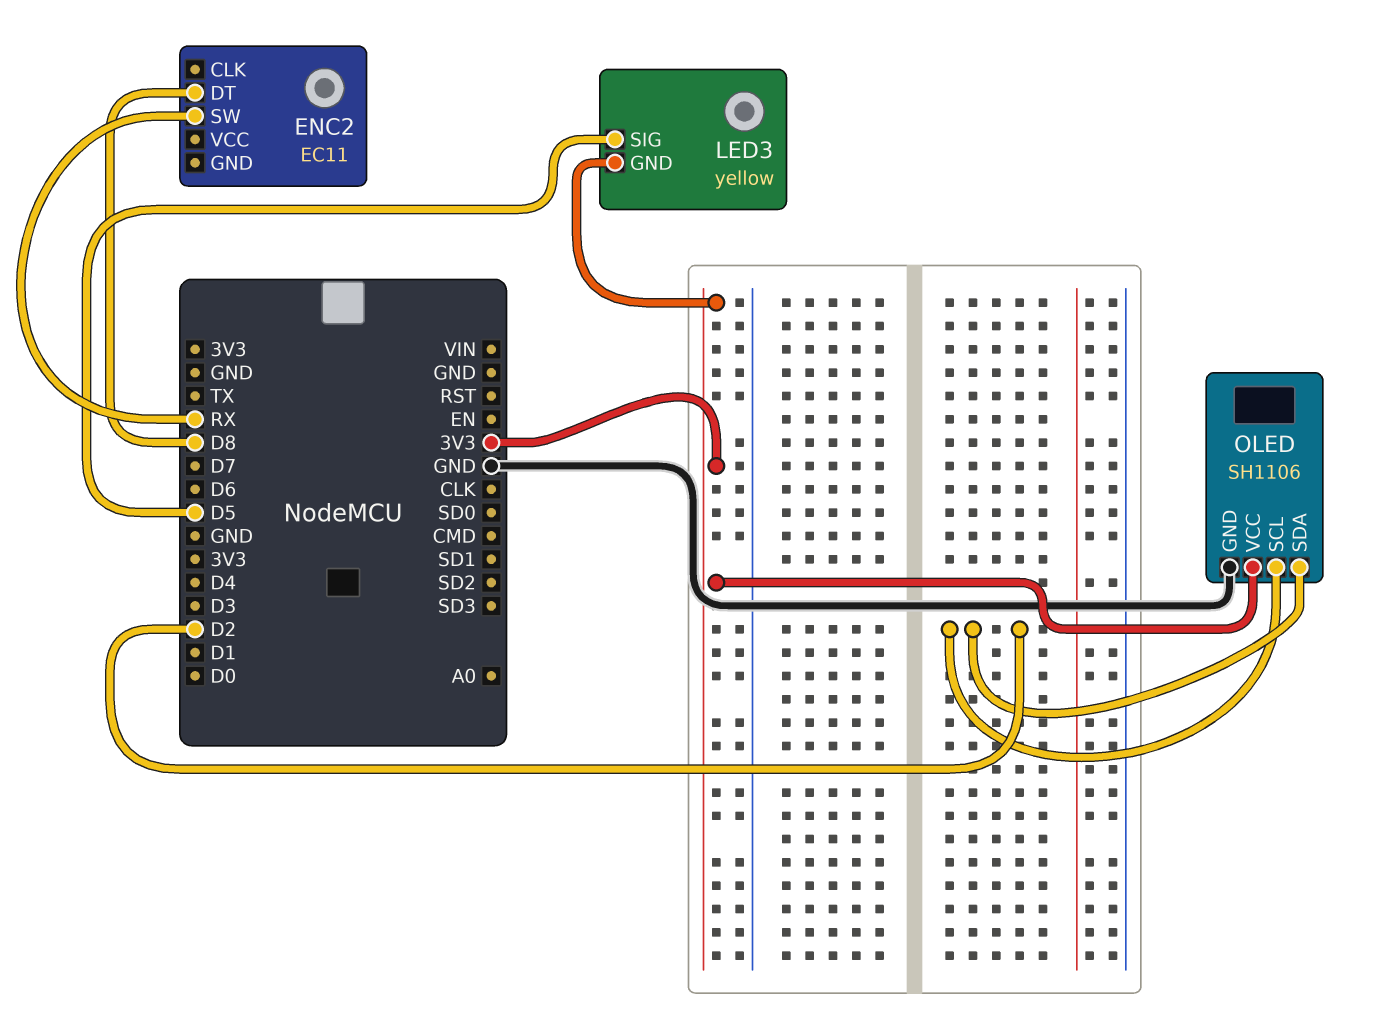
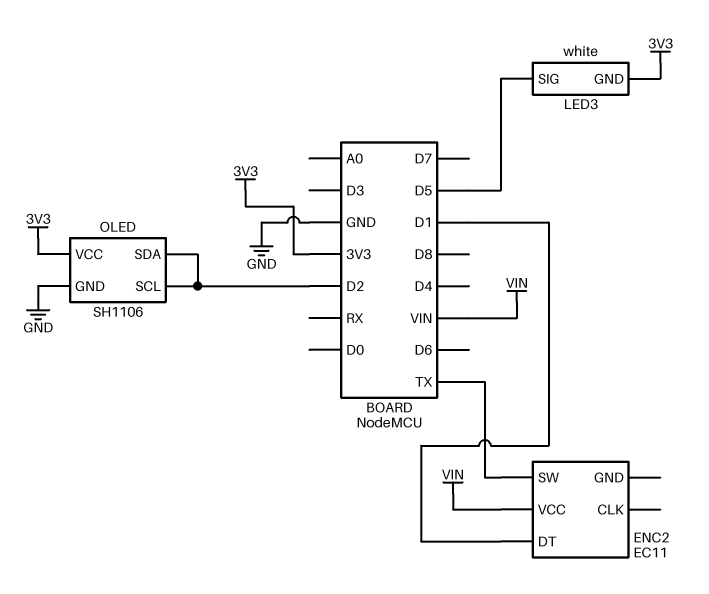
ENC2 pin DT: D8 -> D1
ENC2 pin SW: RX -> TX
ENC2 pin VCC: none -> VIN
LED3: yellow -> white

